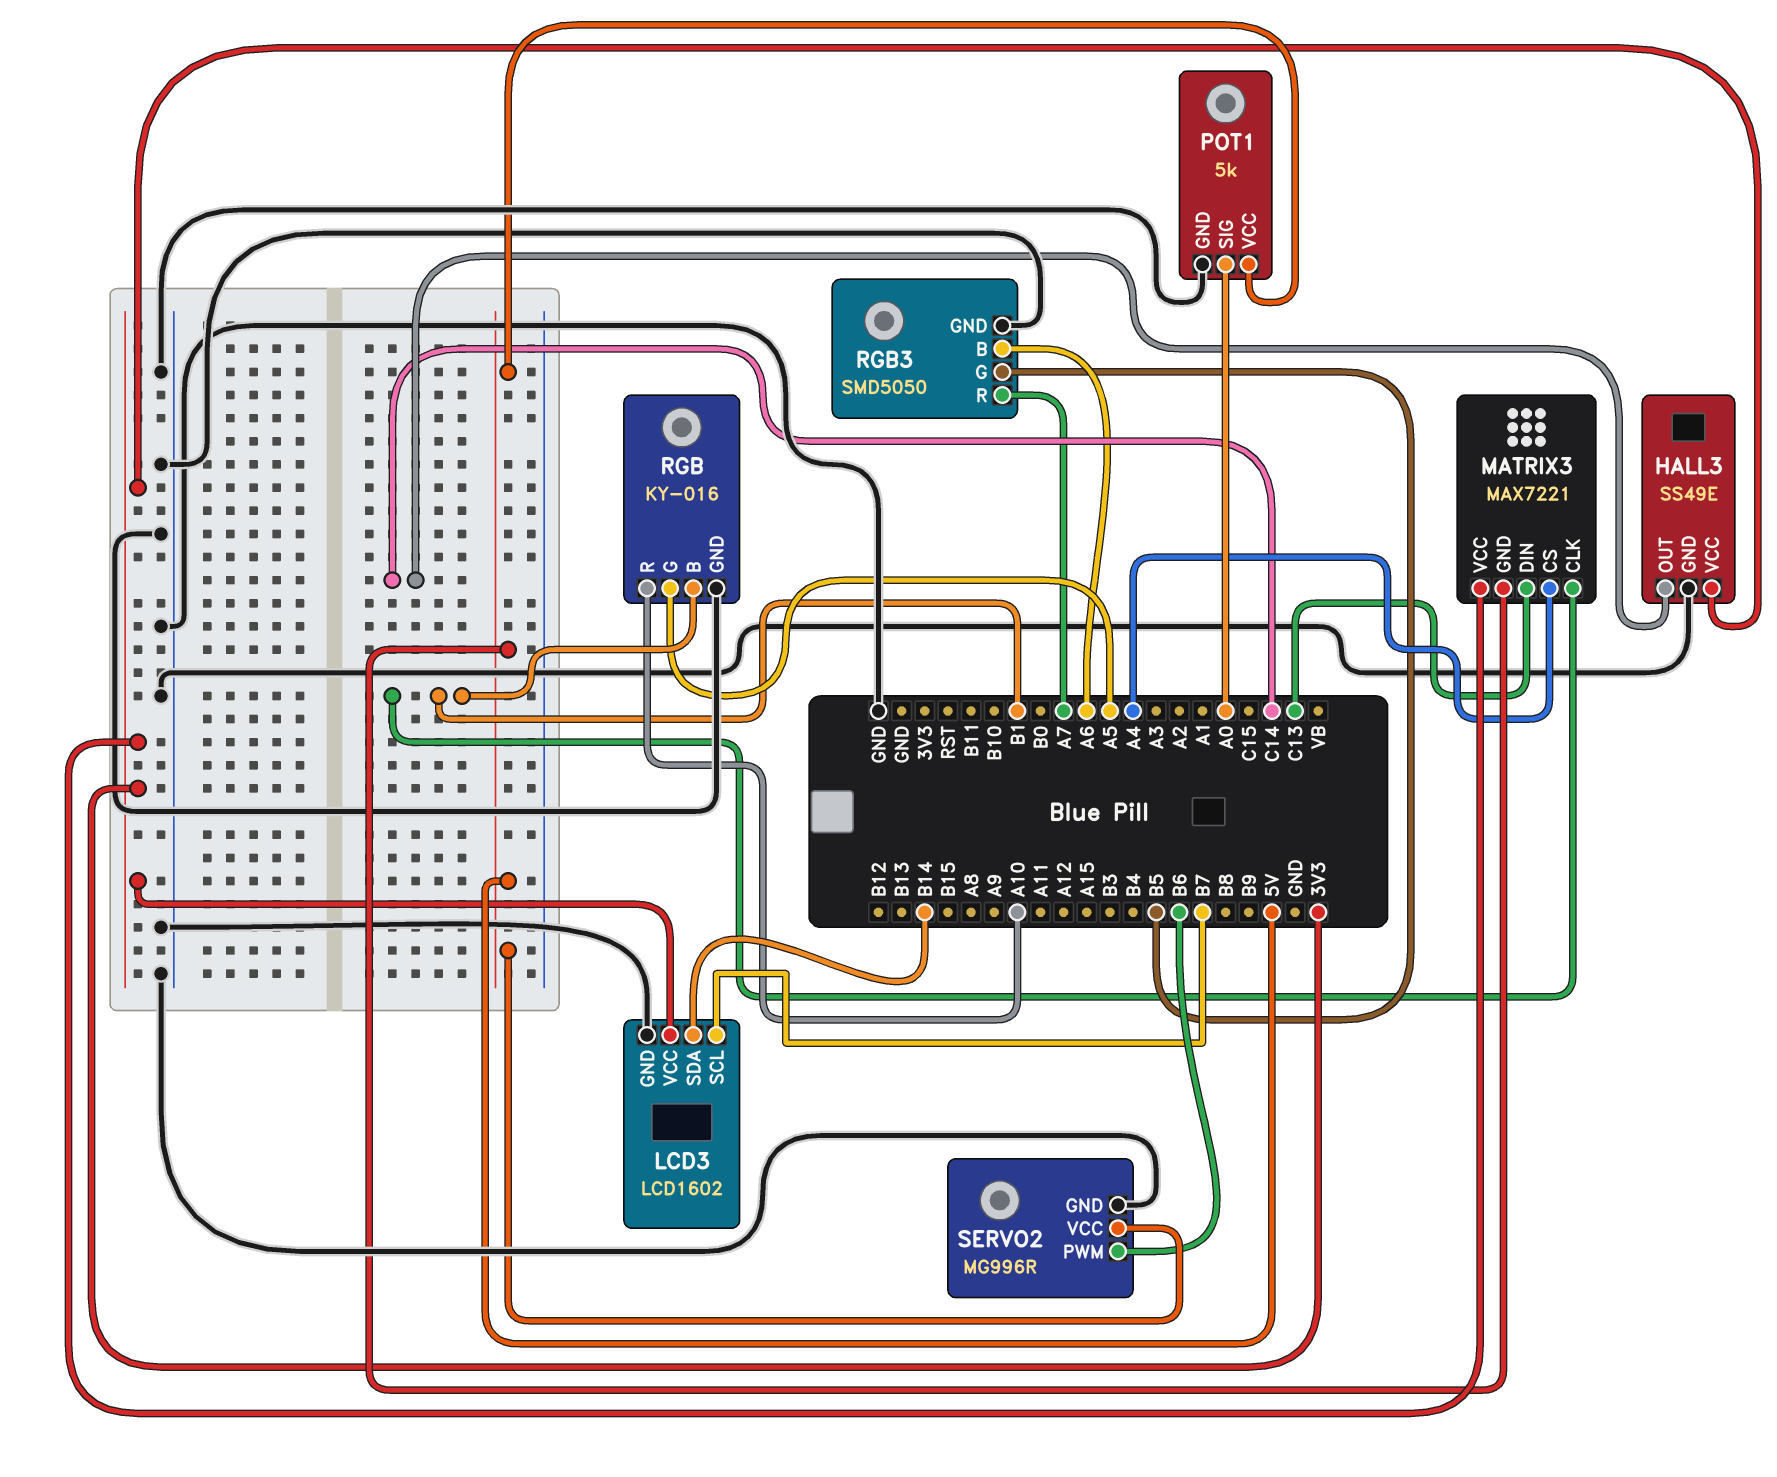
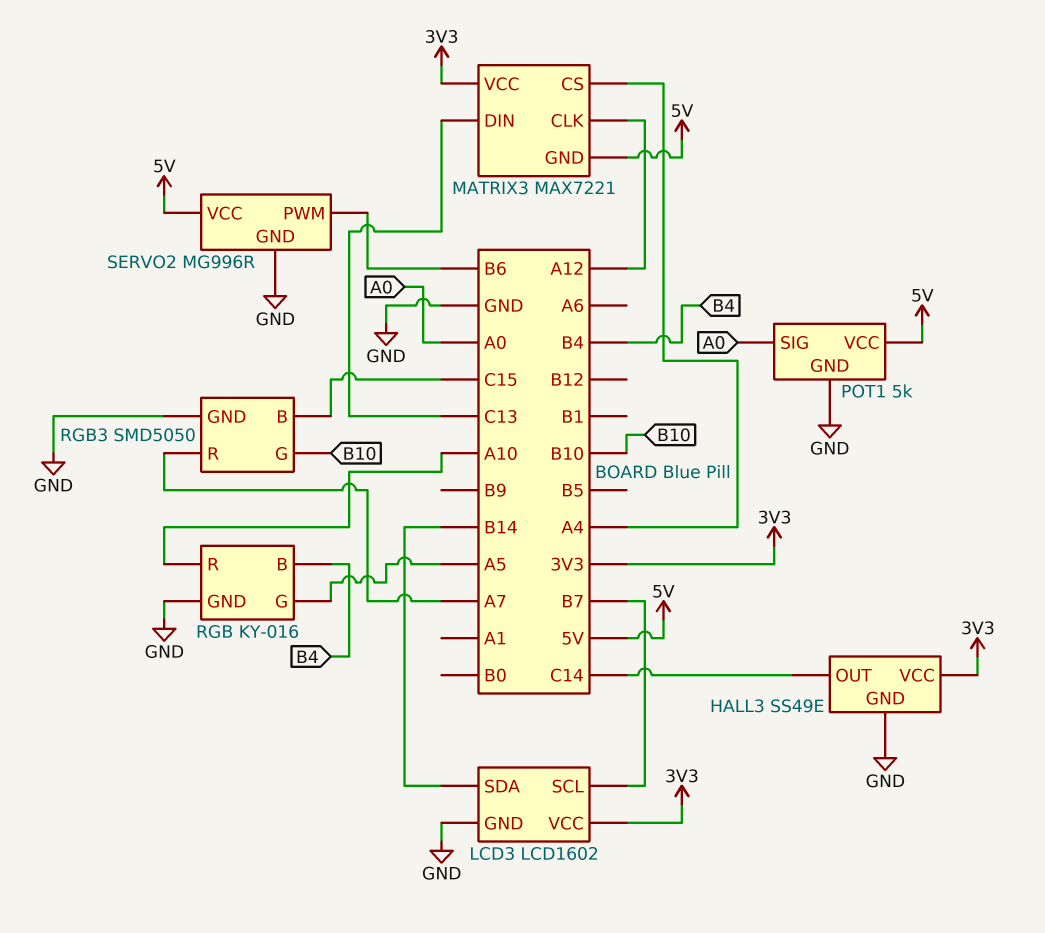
MATRIX3 pin CLK: B1 -> A12
RGB pin B: B1 -> B4
RGB3 pin B: A6 -> C15
RGB3 pin G: B5 -> B10

